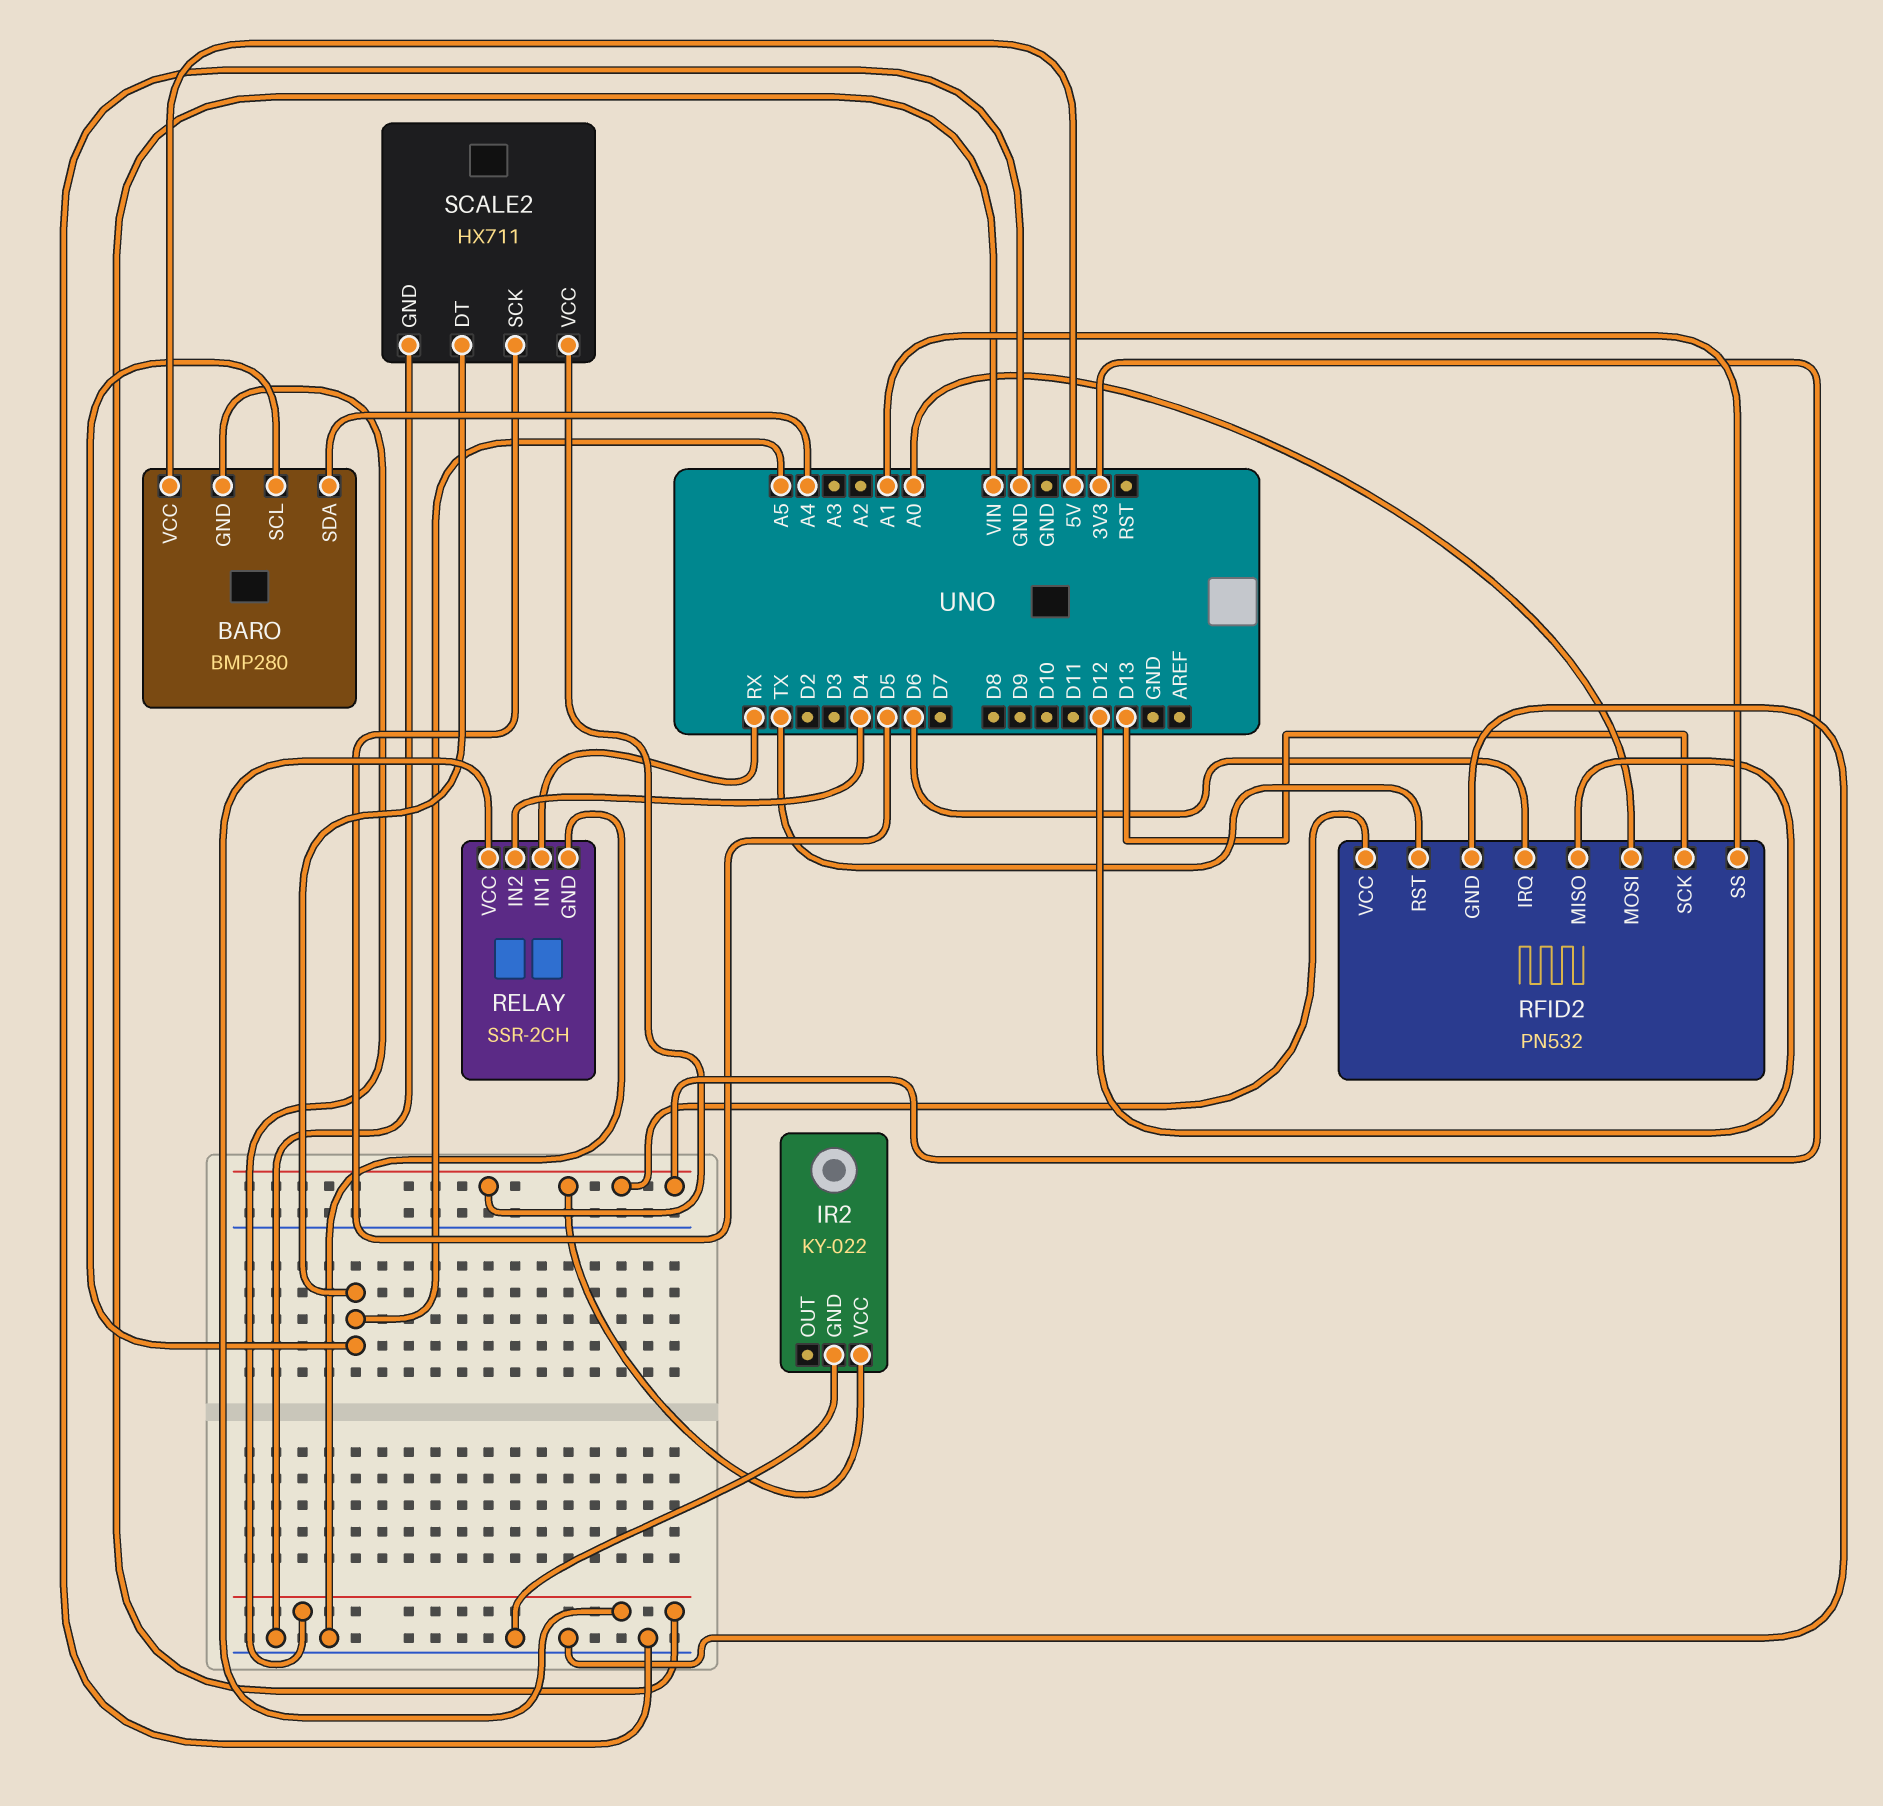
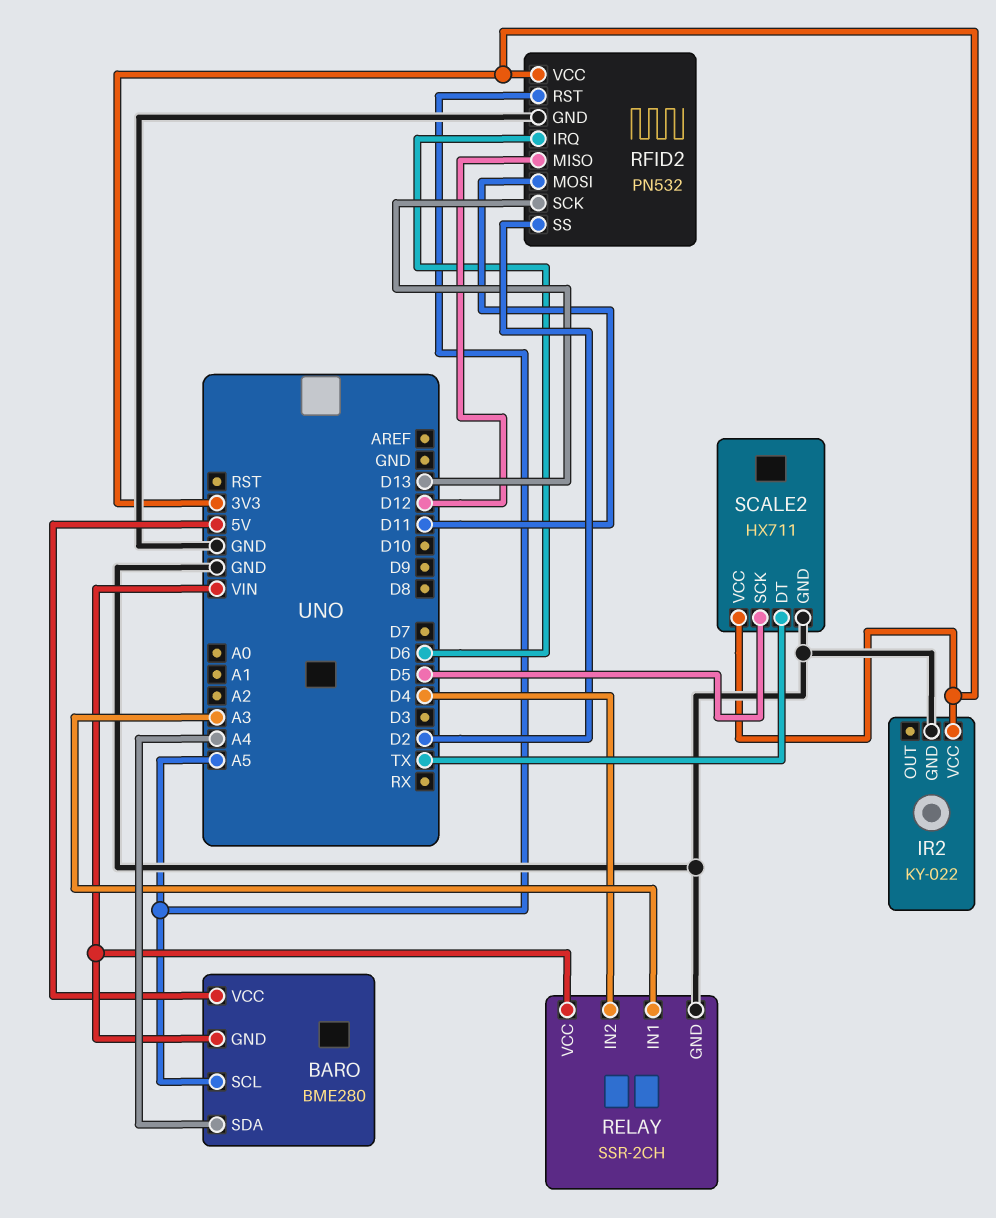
BARO: BMP280 -> BME280
RELAY pin IN1: RX -> A3
RFID2 pin MOSI: A0 -> D11
RFID2 pin RST: TX -> A5
RFID2 pin SS: A1 -> D2
SCALE2 pin DT: A5 -> TX

